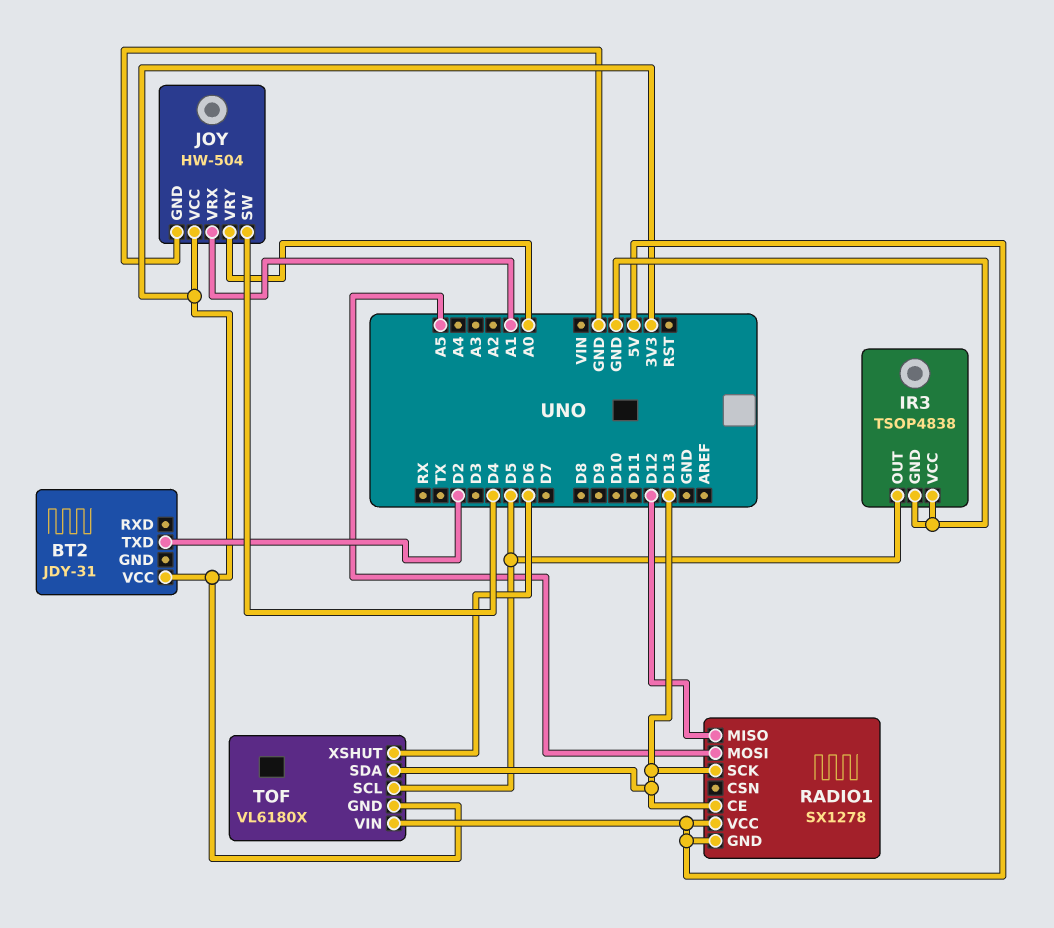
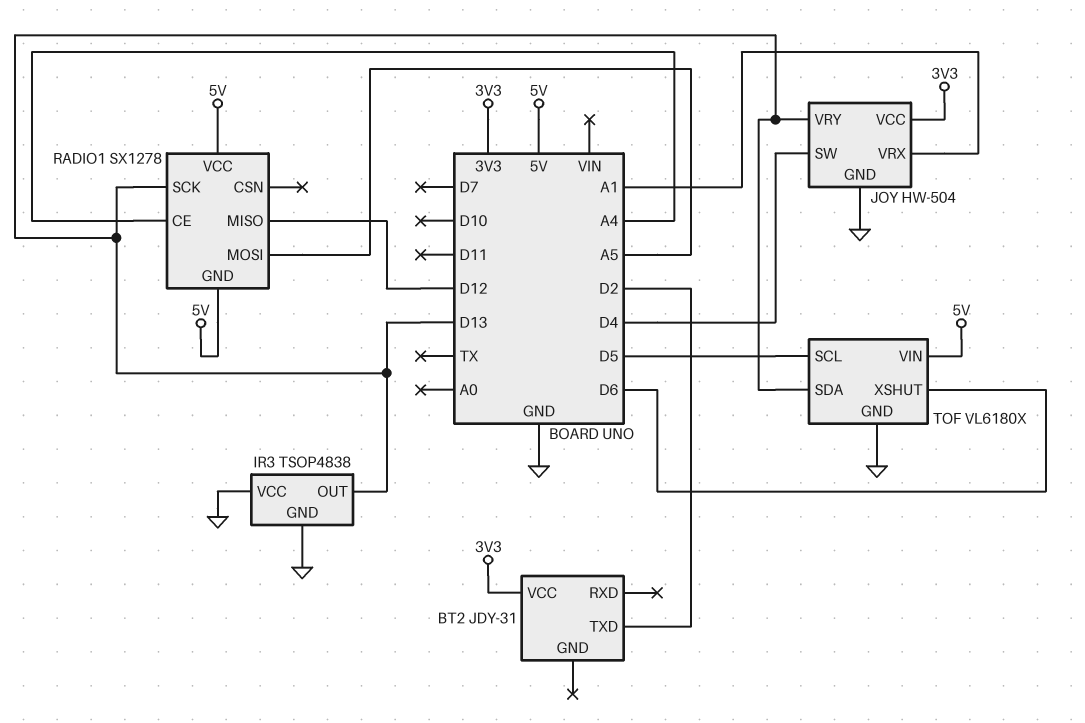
IR3 pin OUT: D5 -> D13
JOY pin VRY: A0 -> D13
RADIO1 pin CE: D13 -> A4
TOF pin GND: 3V3 -> GND

